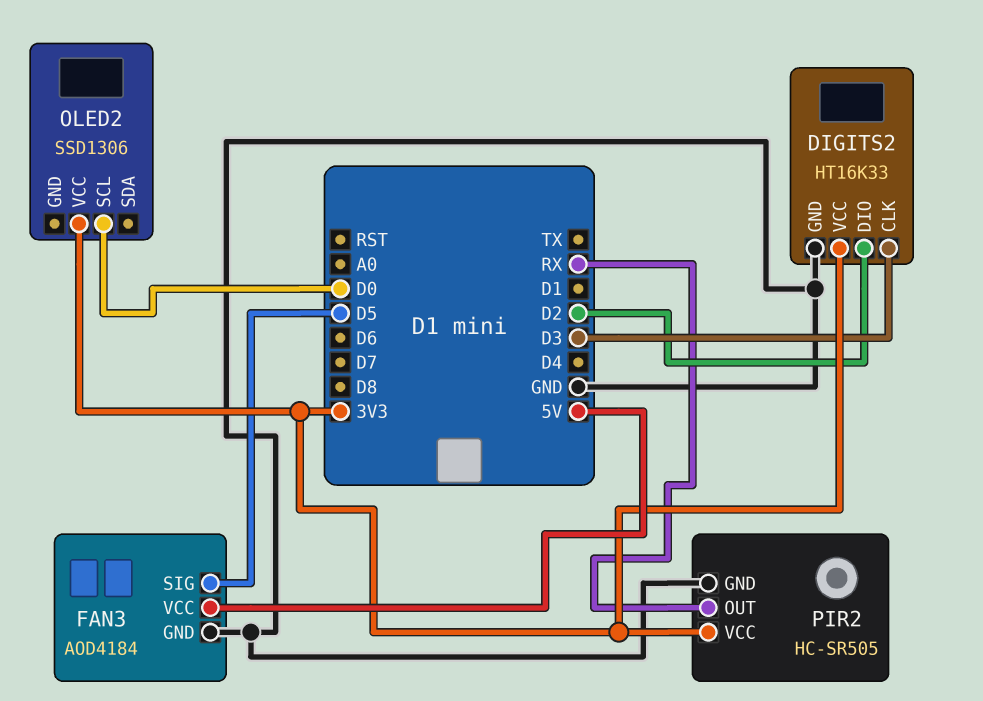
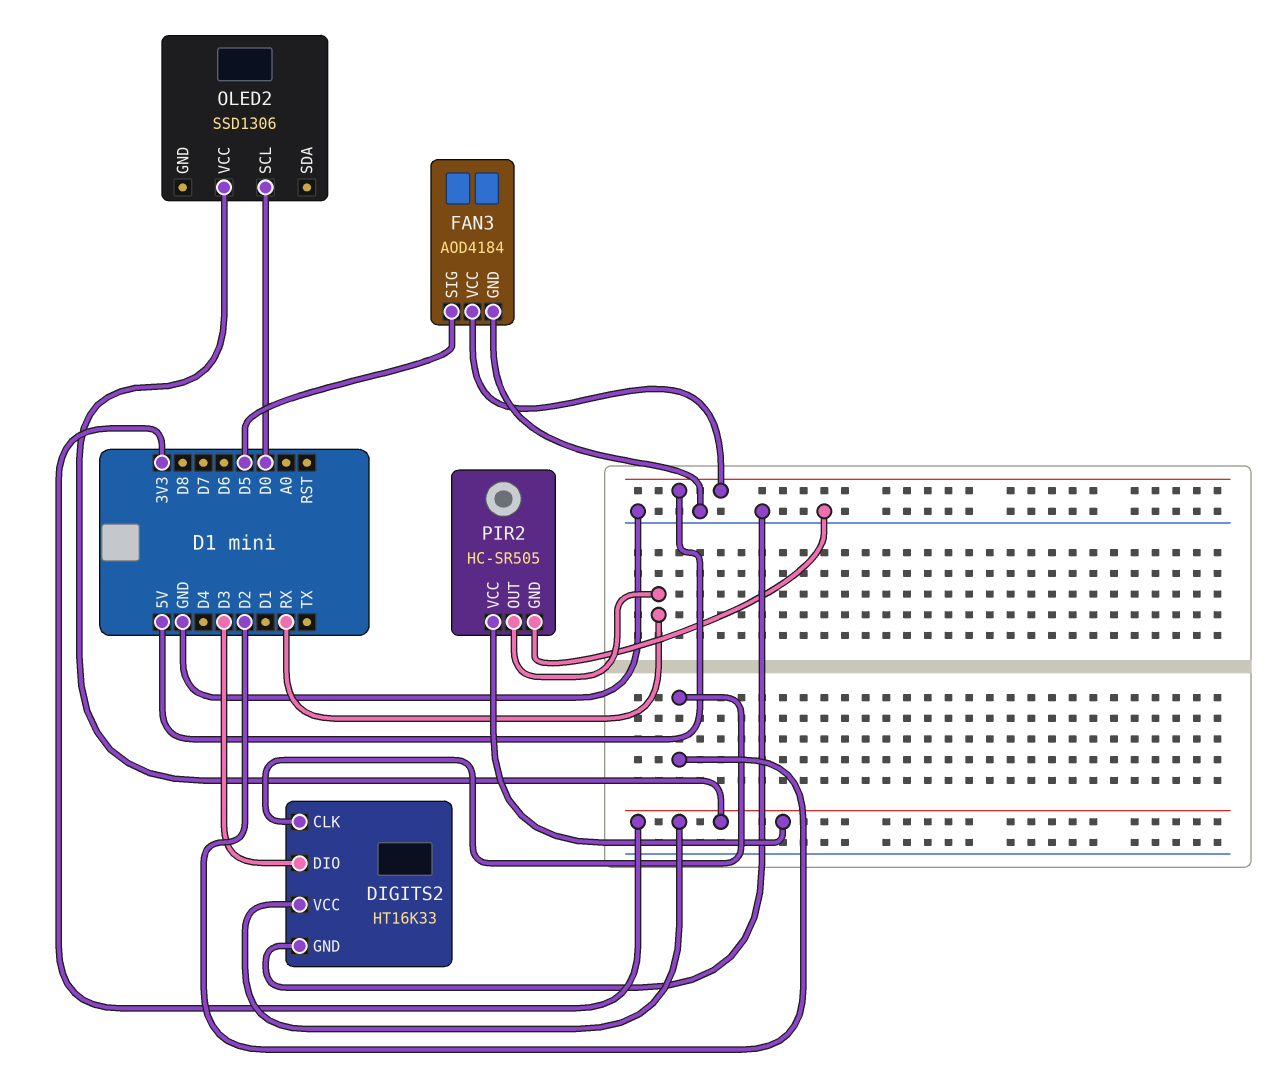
DIGITS2 pin CLK: D3 -> D2
DIGITS2 pin DIO: D2 -> D3

